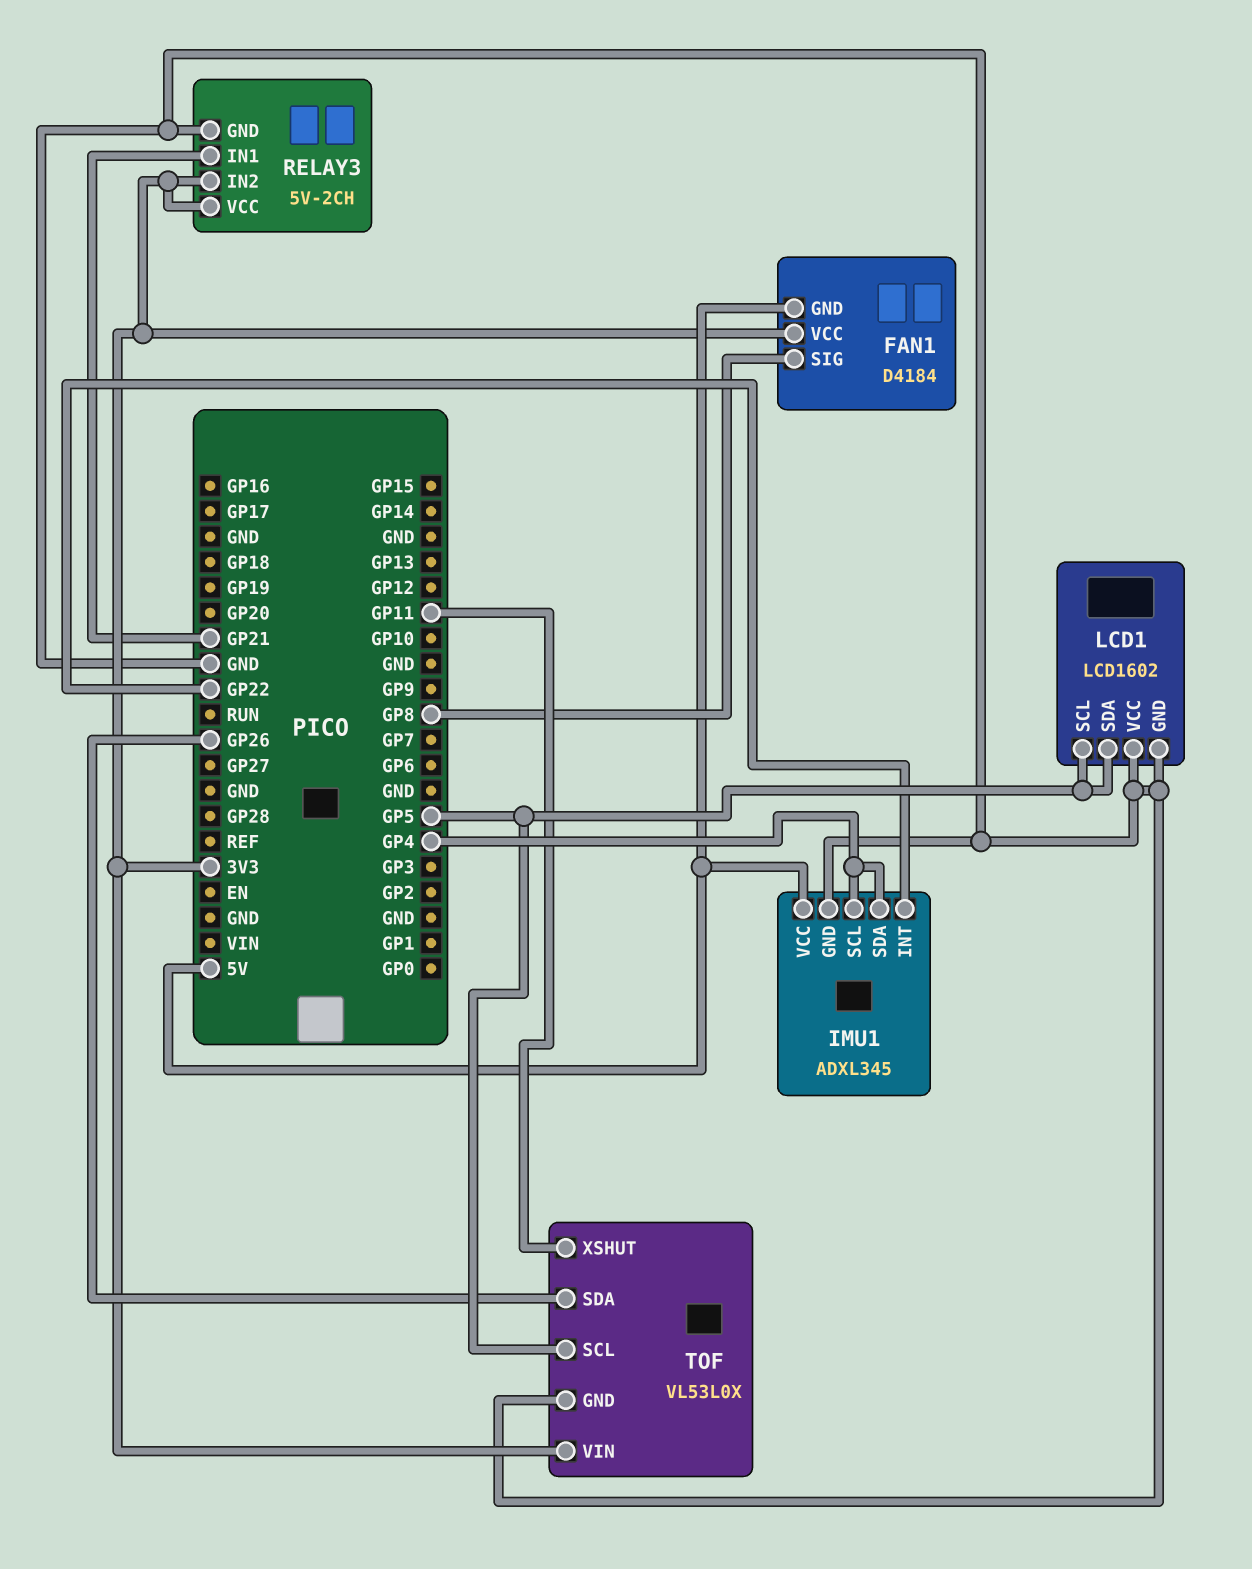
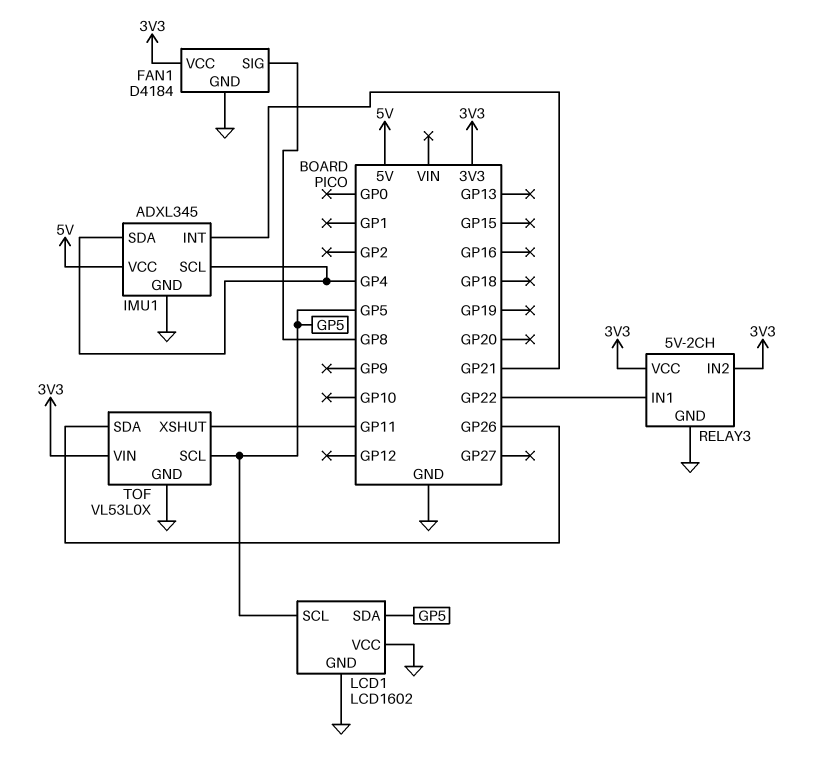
FAN1 pin GND: 5V -> GND
IMU1 pin INT: GP22 -> GP21
RELAY3 pin IN1: GP21 -> GP22

